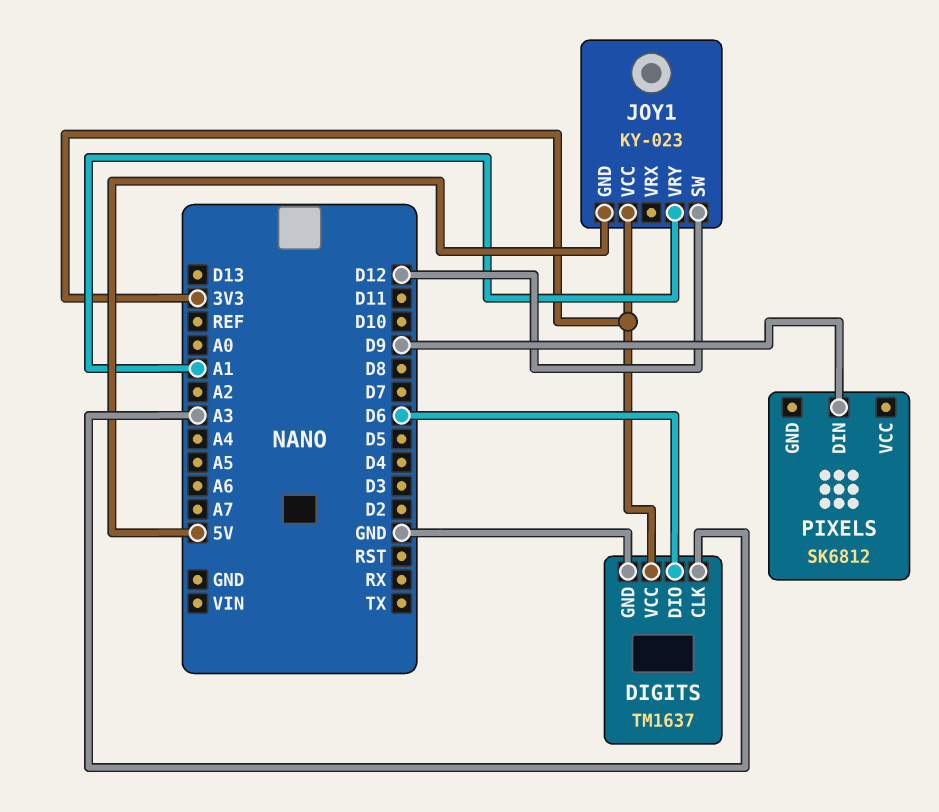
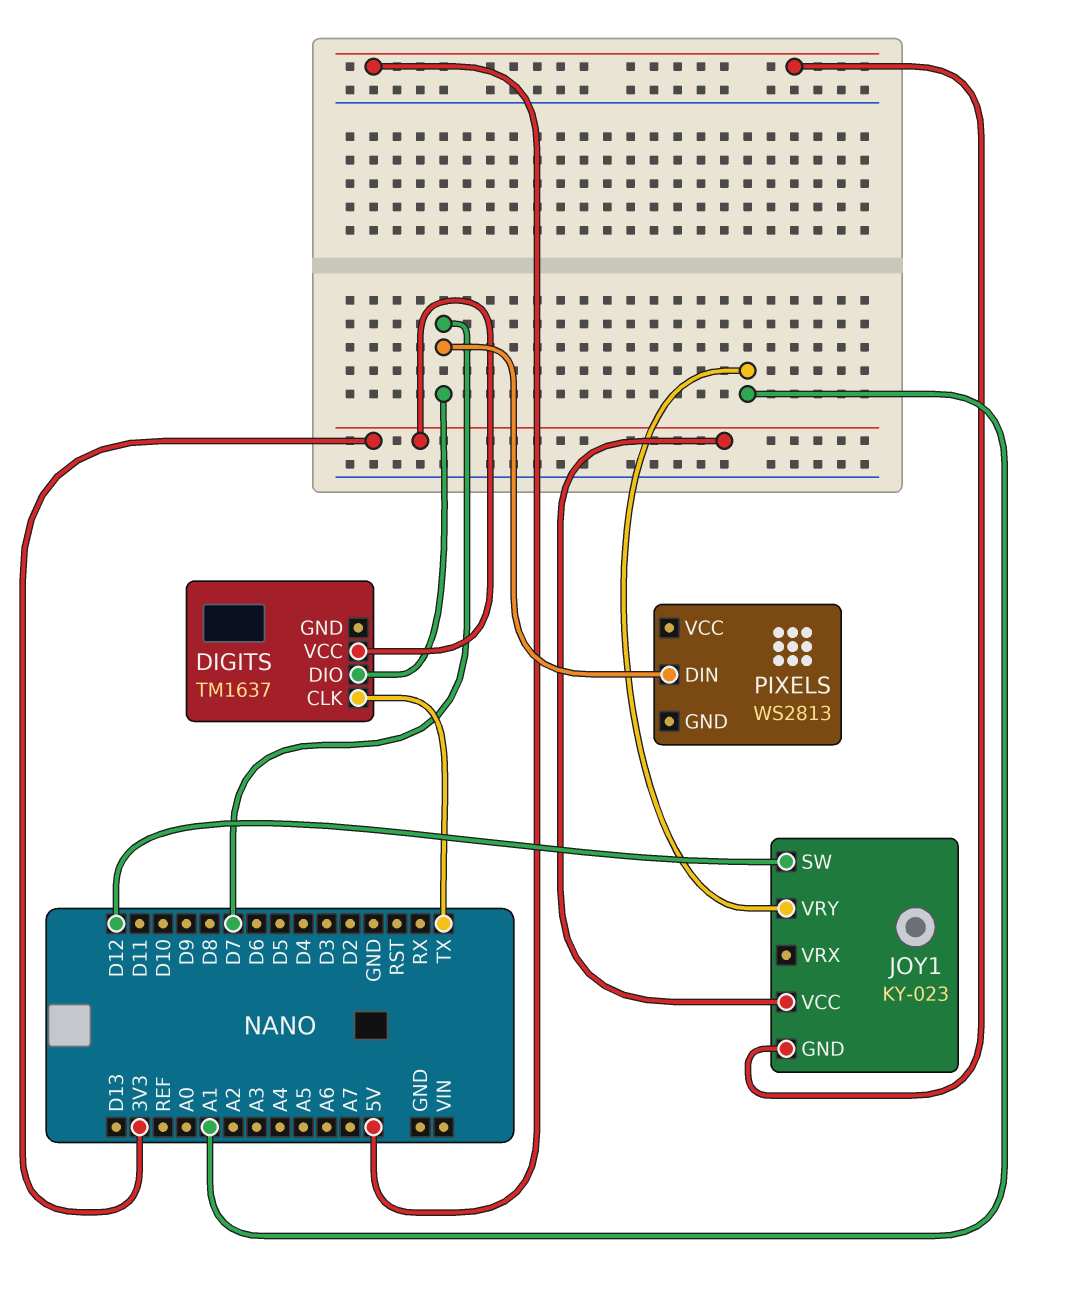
DIGITS pin CLK: A3 -> TX
DIGITS pin DIO: D6 -> D7
DIGITS pin GND: GND -> none
PIXELS: SK6812 -> WS2813
PIXELS pin DIN: D9 -> D7

